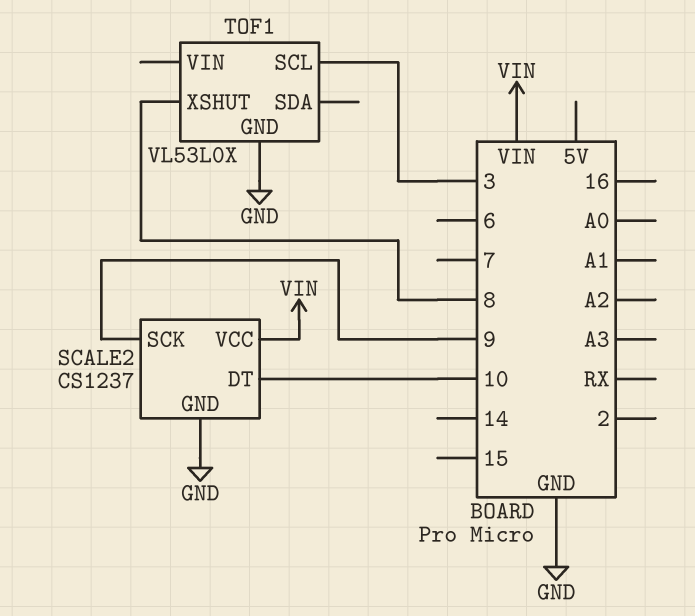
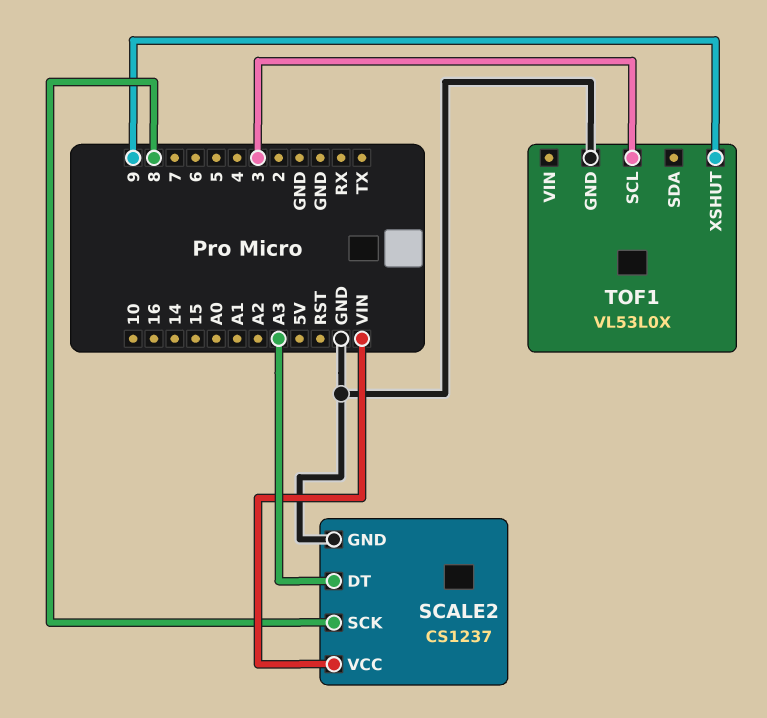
SCALE2 pin DT: 10 -> A3
SCALE2 pin SCK: 9 -> 8
TOF1 pin XSHUT: 8 -> 9

